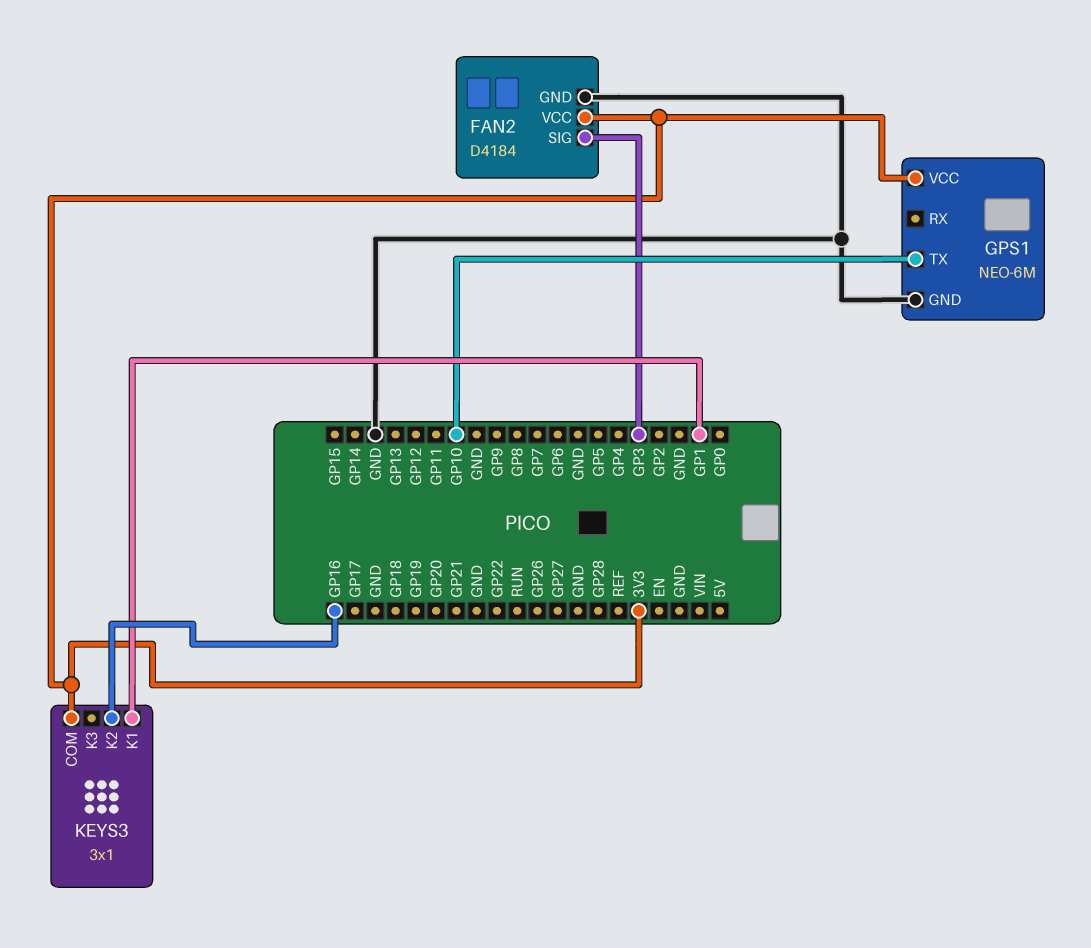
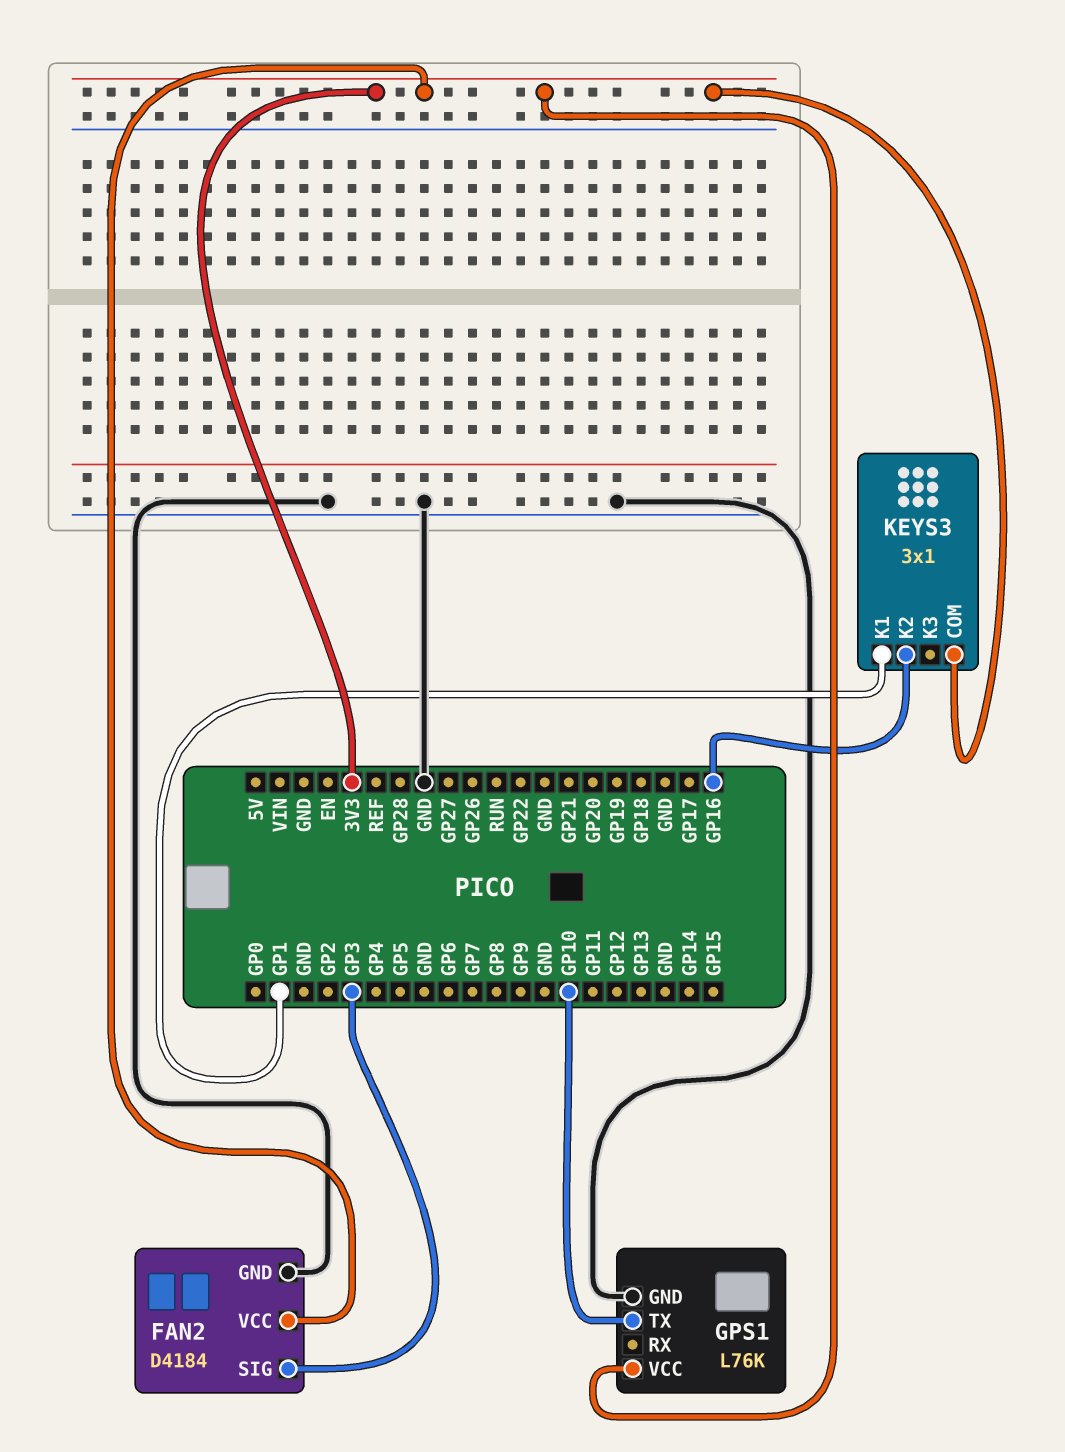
GPS1: NEO-6M -> L76K

